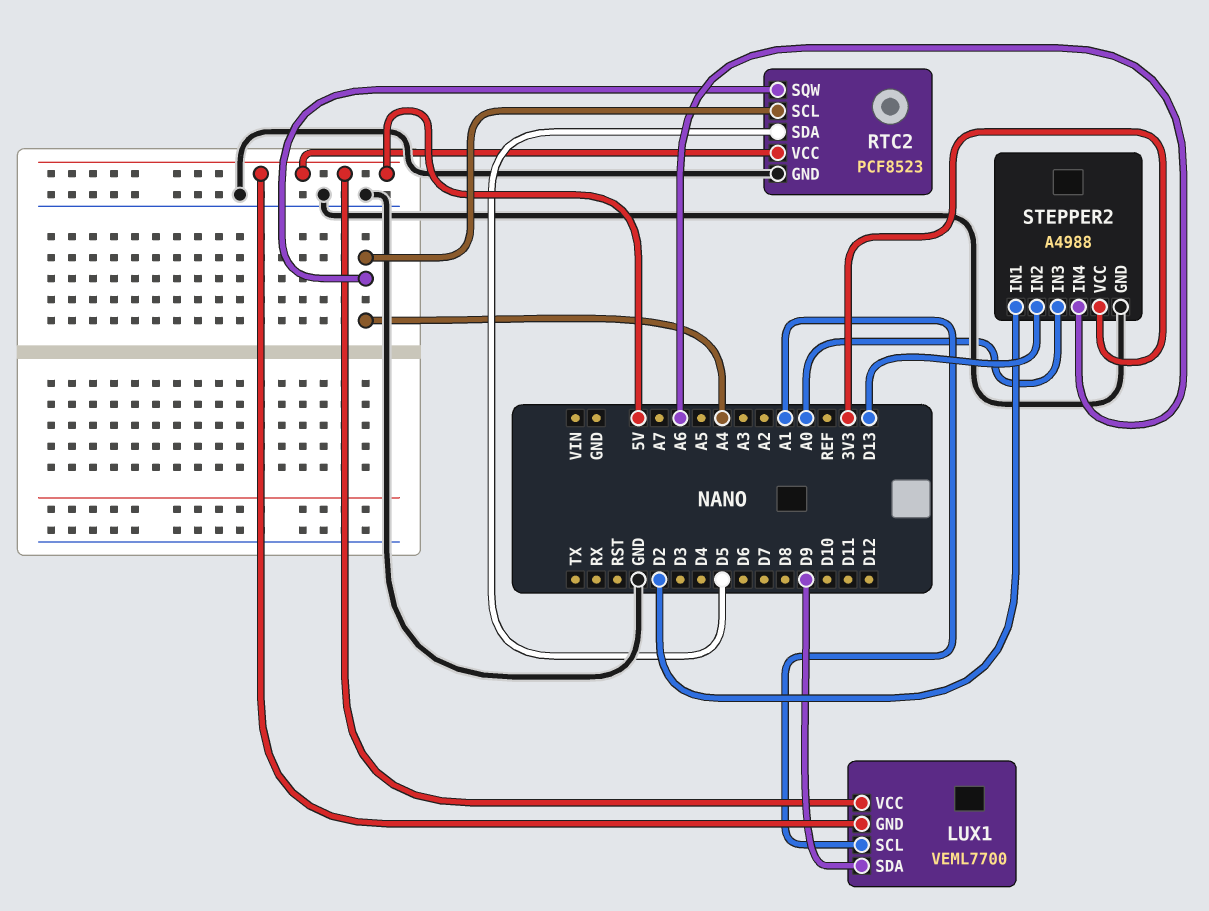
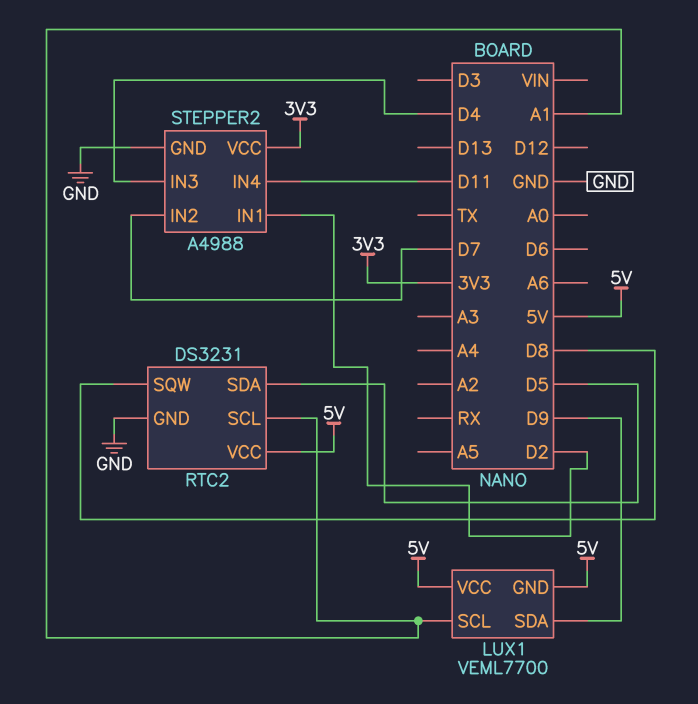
RTC2: PCF8523 -> DS3231
RTC2 pin SCL: A4 -> A1
RTC2 pin SQW: A4 -> D8
STEPPER2 pin IN2: D13 -> D7
STEPPER2 pin IN3: A0 -> D4
STEPPER2 pin IN4: A6 -> D11

